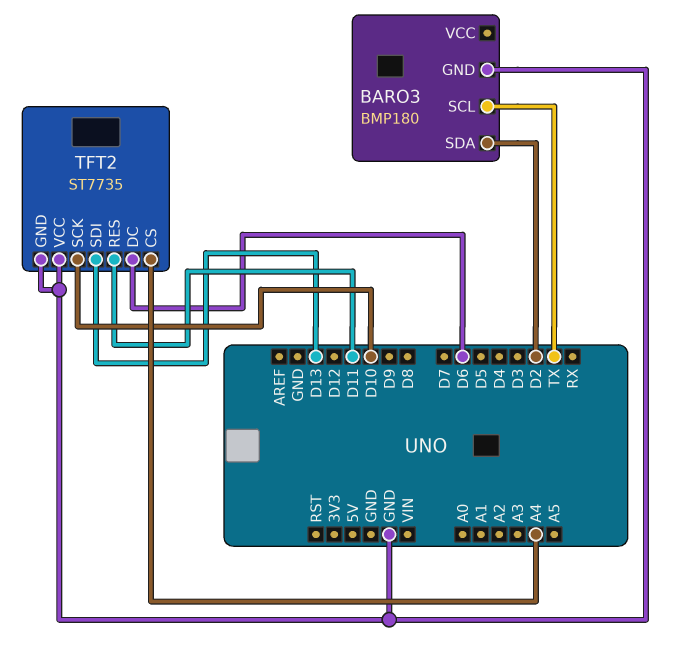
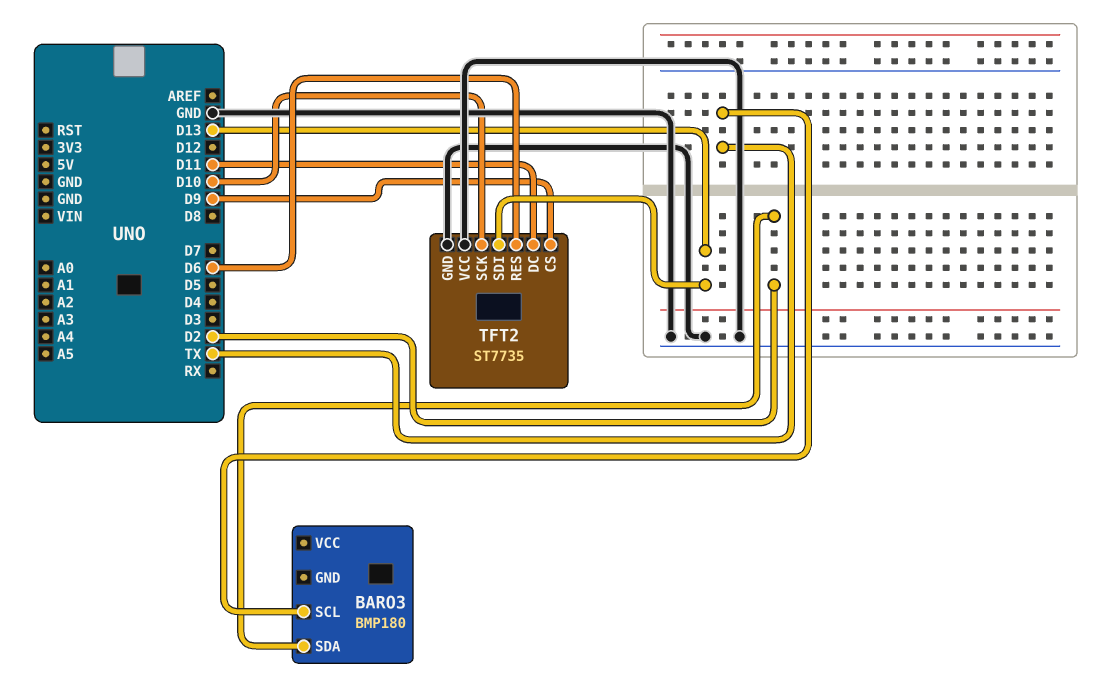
BARO3 pin GND: GND -> none
TFT2 pin CS: A4 -> D9
TFT2 pin DC: D6 -> D11
TFT2 pin RES: D11 -> D6

